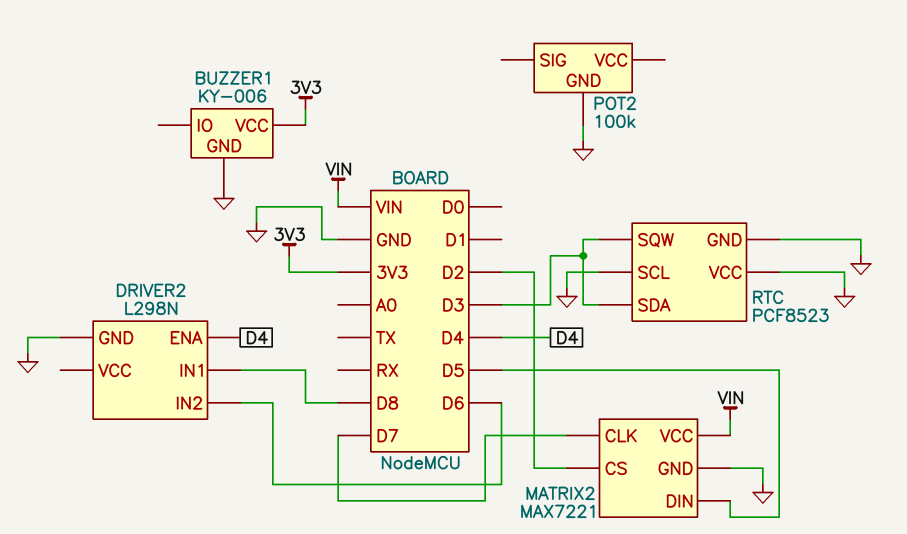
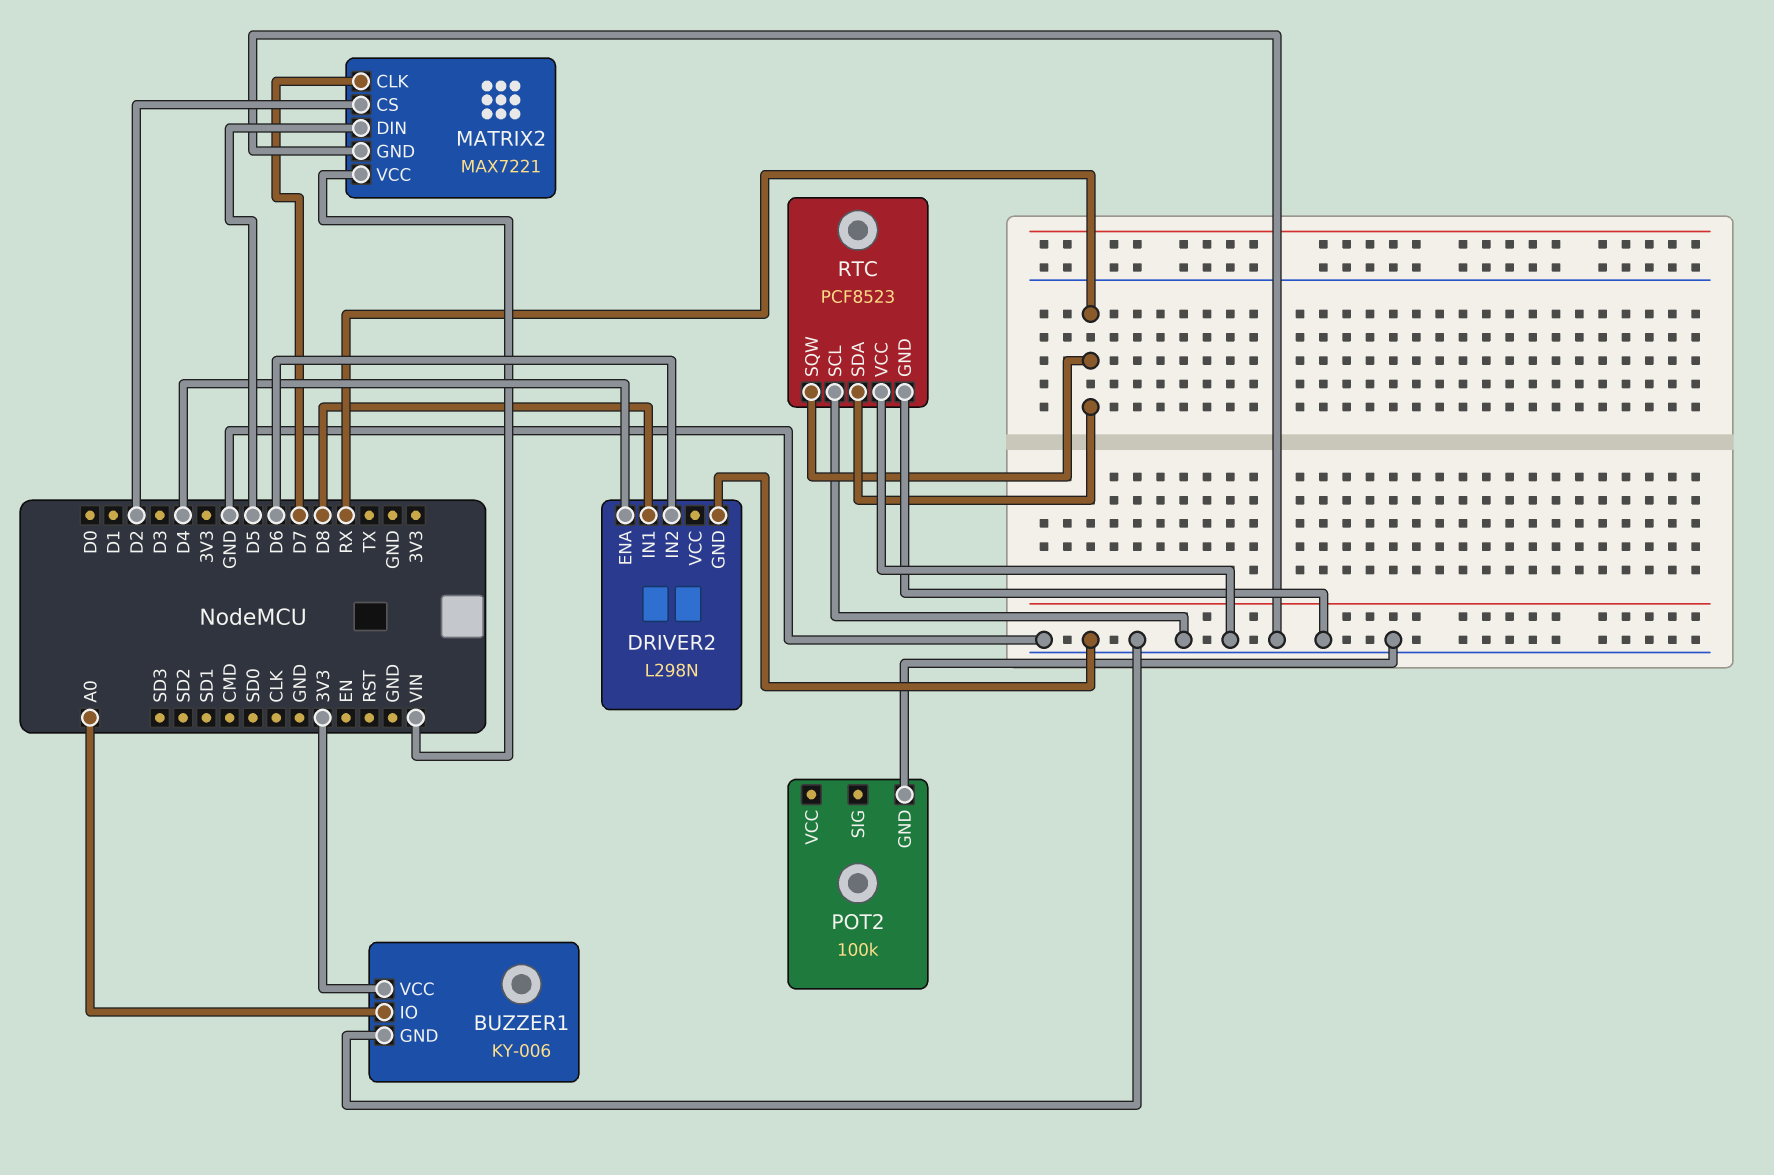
BUZZER1 pin IO: none -> A0
RTC pin SDA: D3 -> RX
RTC pin SQW: D3 -> RX

